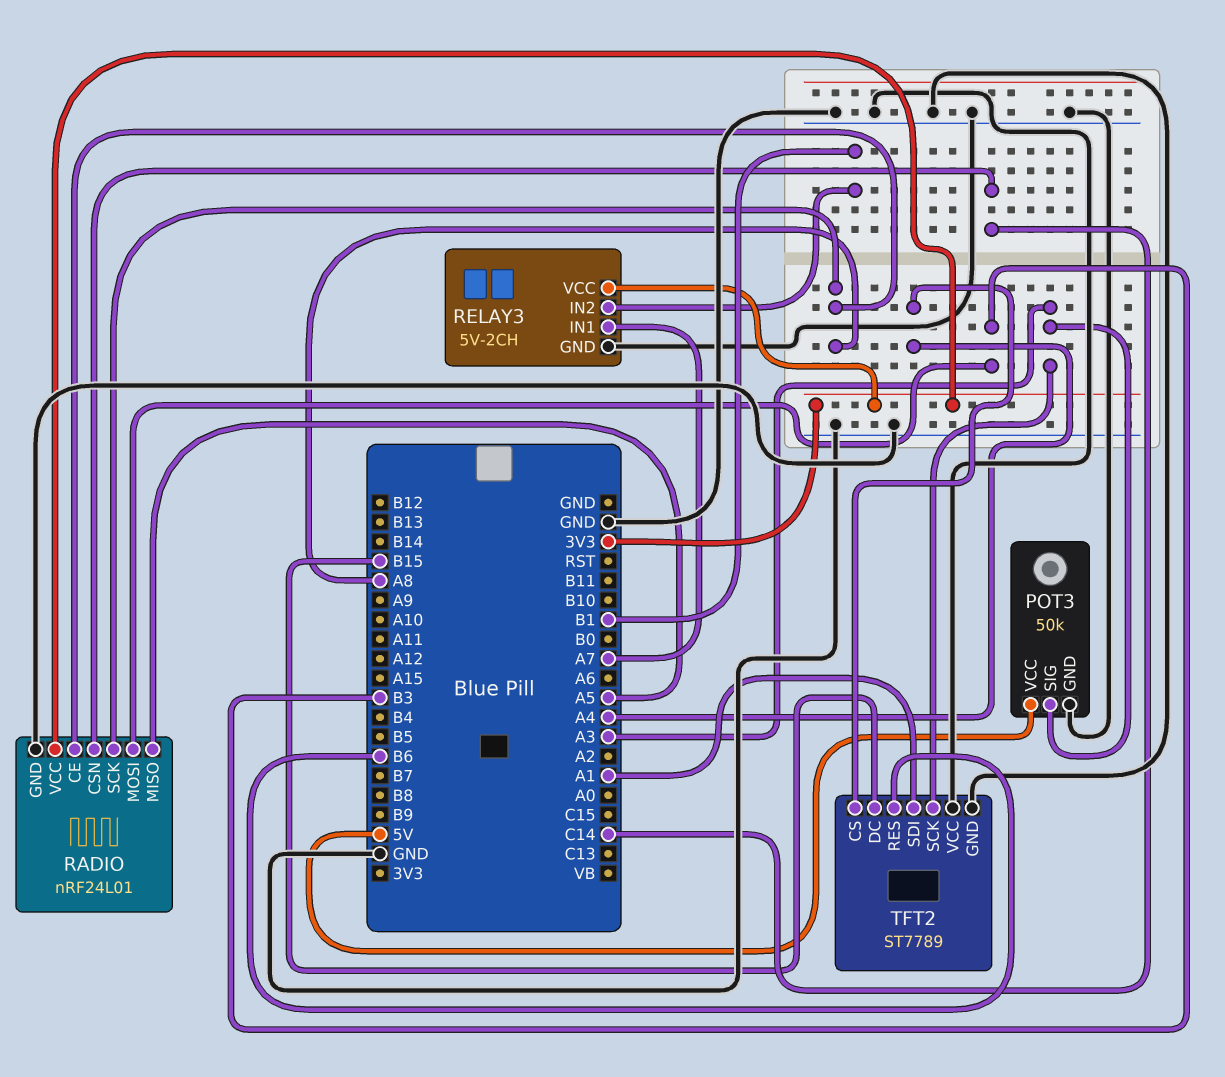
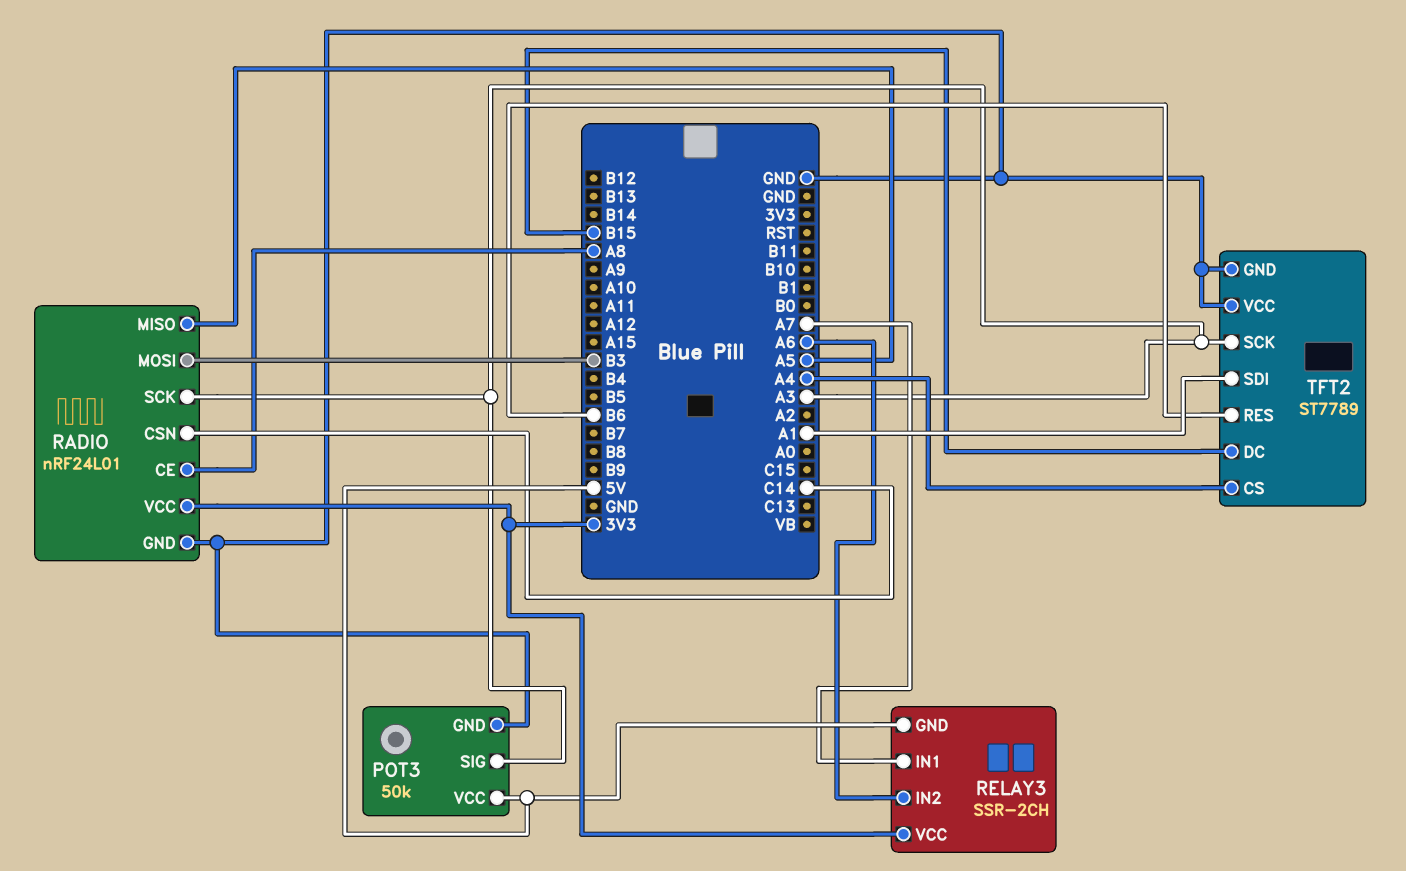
RADIO pin SCK: A8 -> A3
RELAY3: 5V-2CH -> SSR-2CH
RELAY3 pin GND: GND -> 5V
RELAY3 pin IN2: B1 -> A6

